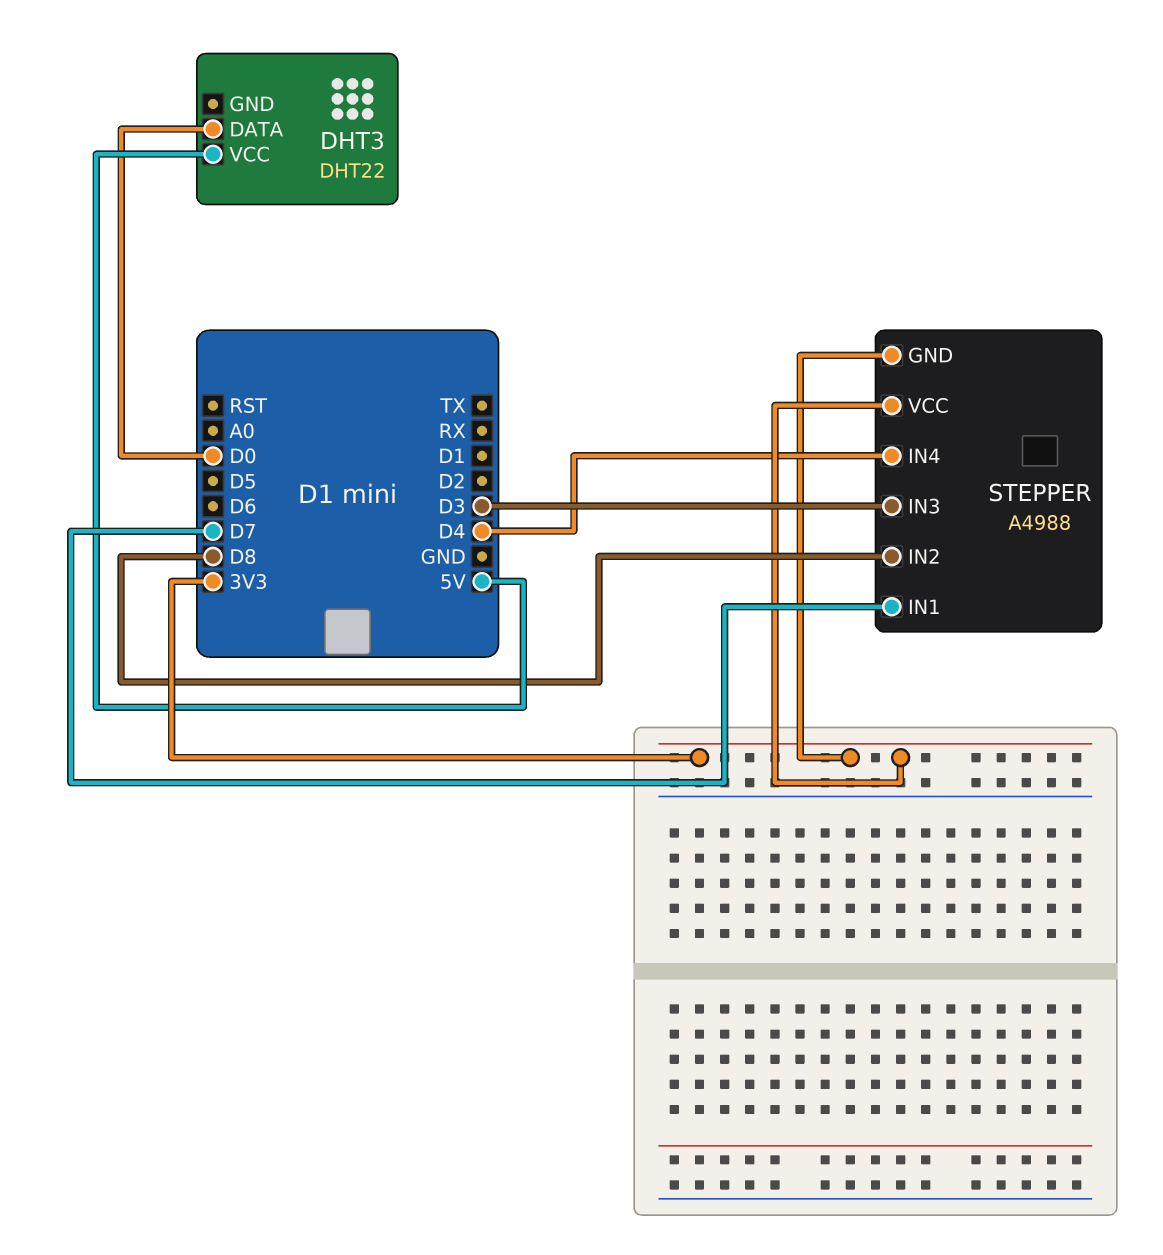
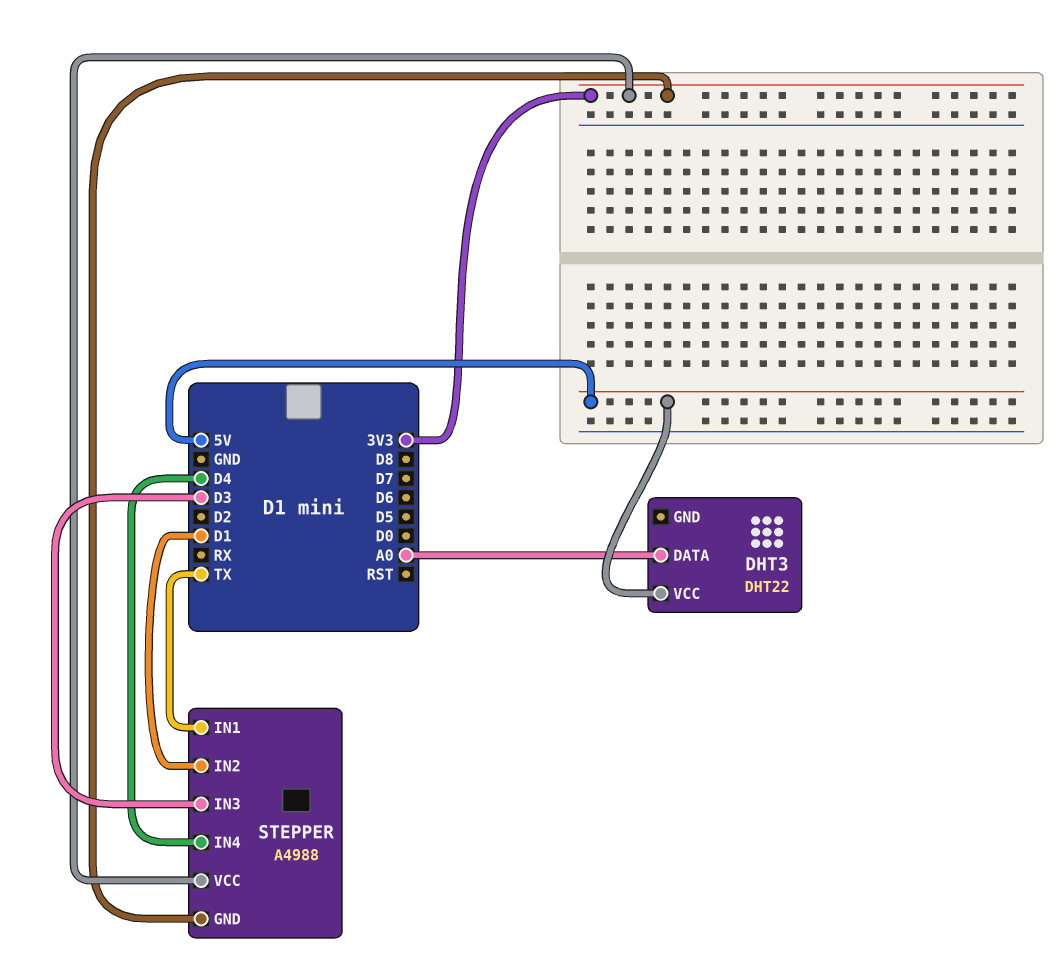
DHT3 pin DATA: D0 -> A0
STEPPER pin IN1: D7 -> TX
STEPPER pin IN2: D8 -> D1

